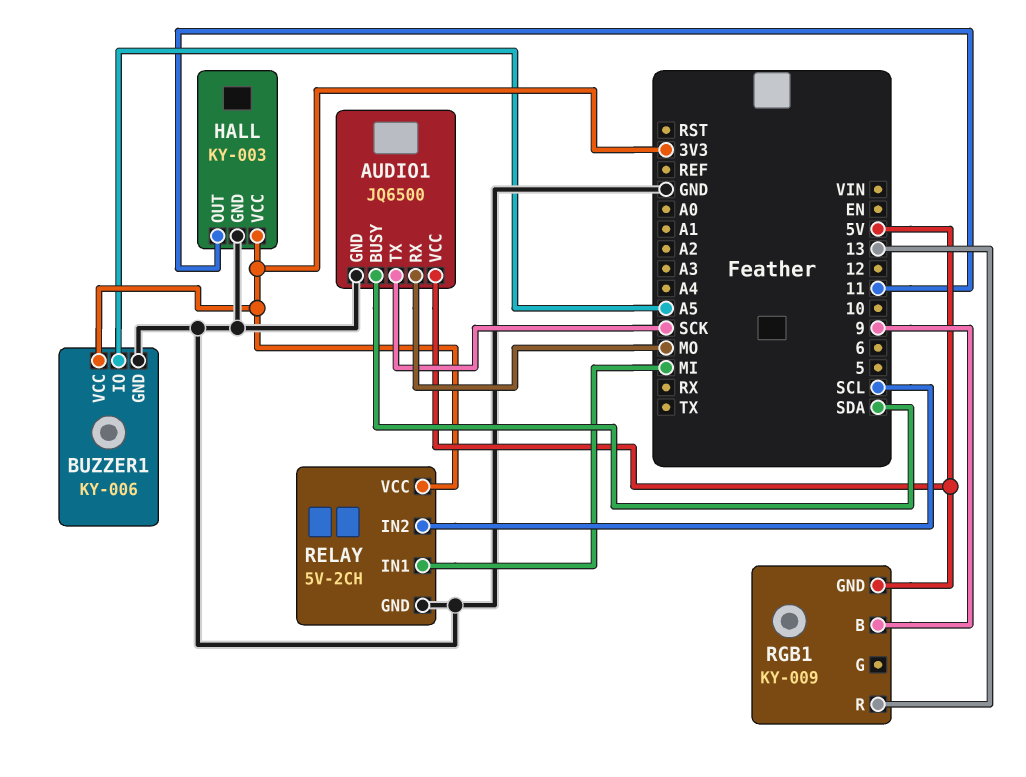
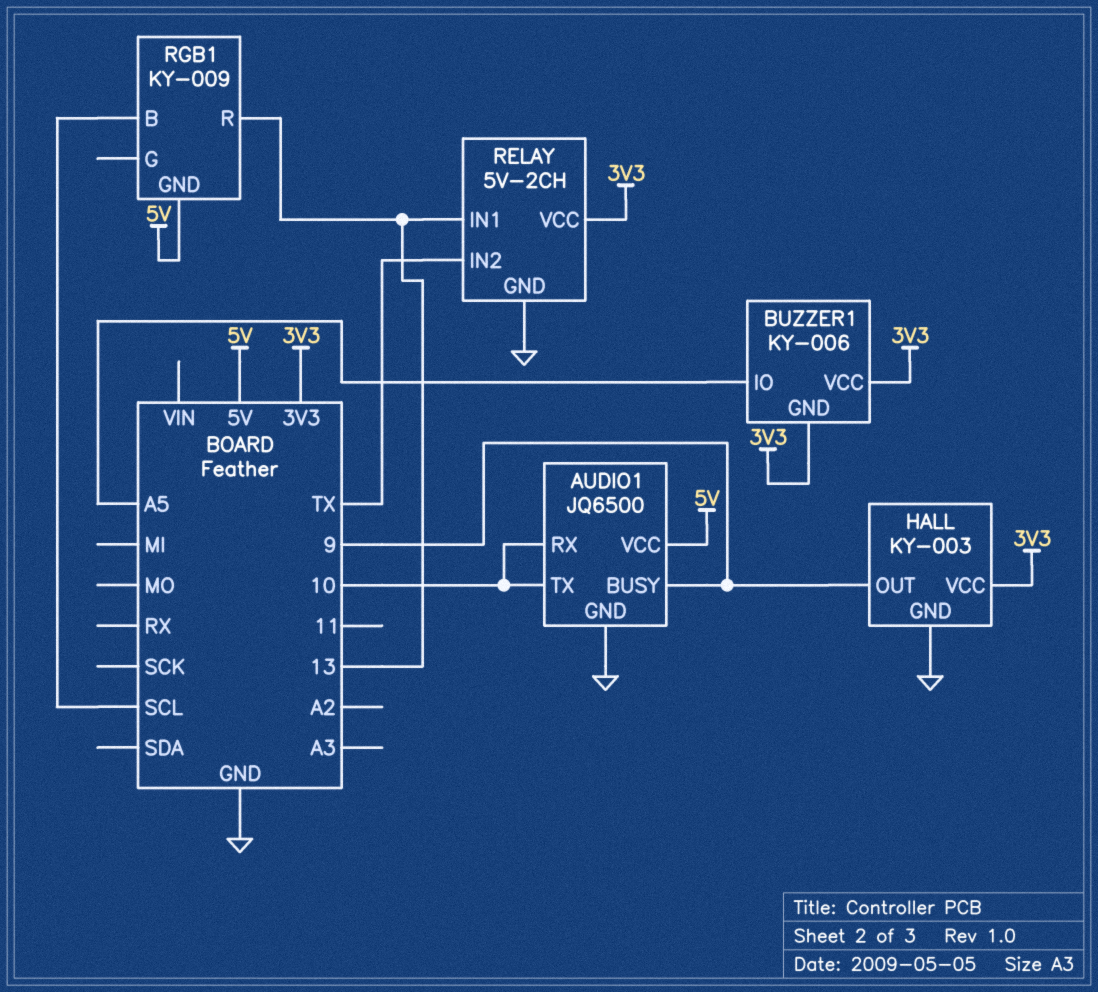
AUDIO1 pin BUSY: SDA -> 9
AUDIO1 pin RX: MO -> 10
AUDIO1 pin TX: SCK -> 10
BUZZER1 pin GND: GND -> 3V3
HALL pin OUT: 11 -> 9
RELAY pin IN1: MI -> 13
RELAY pin IN2: SCL -> TX
RGB1 pin B: 9 -> SCL

